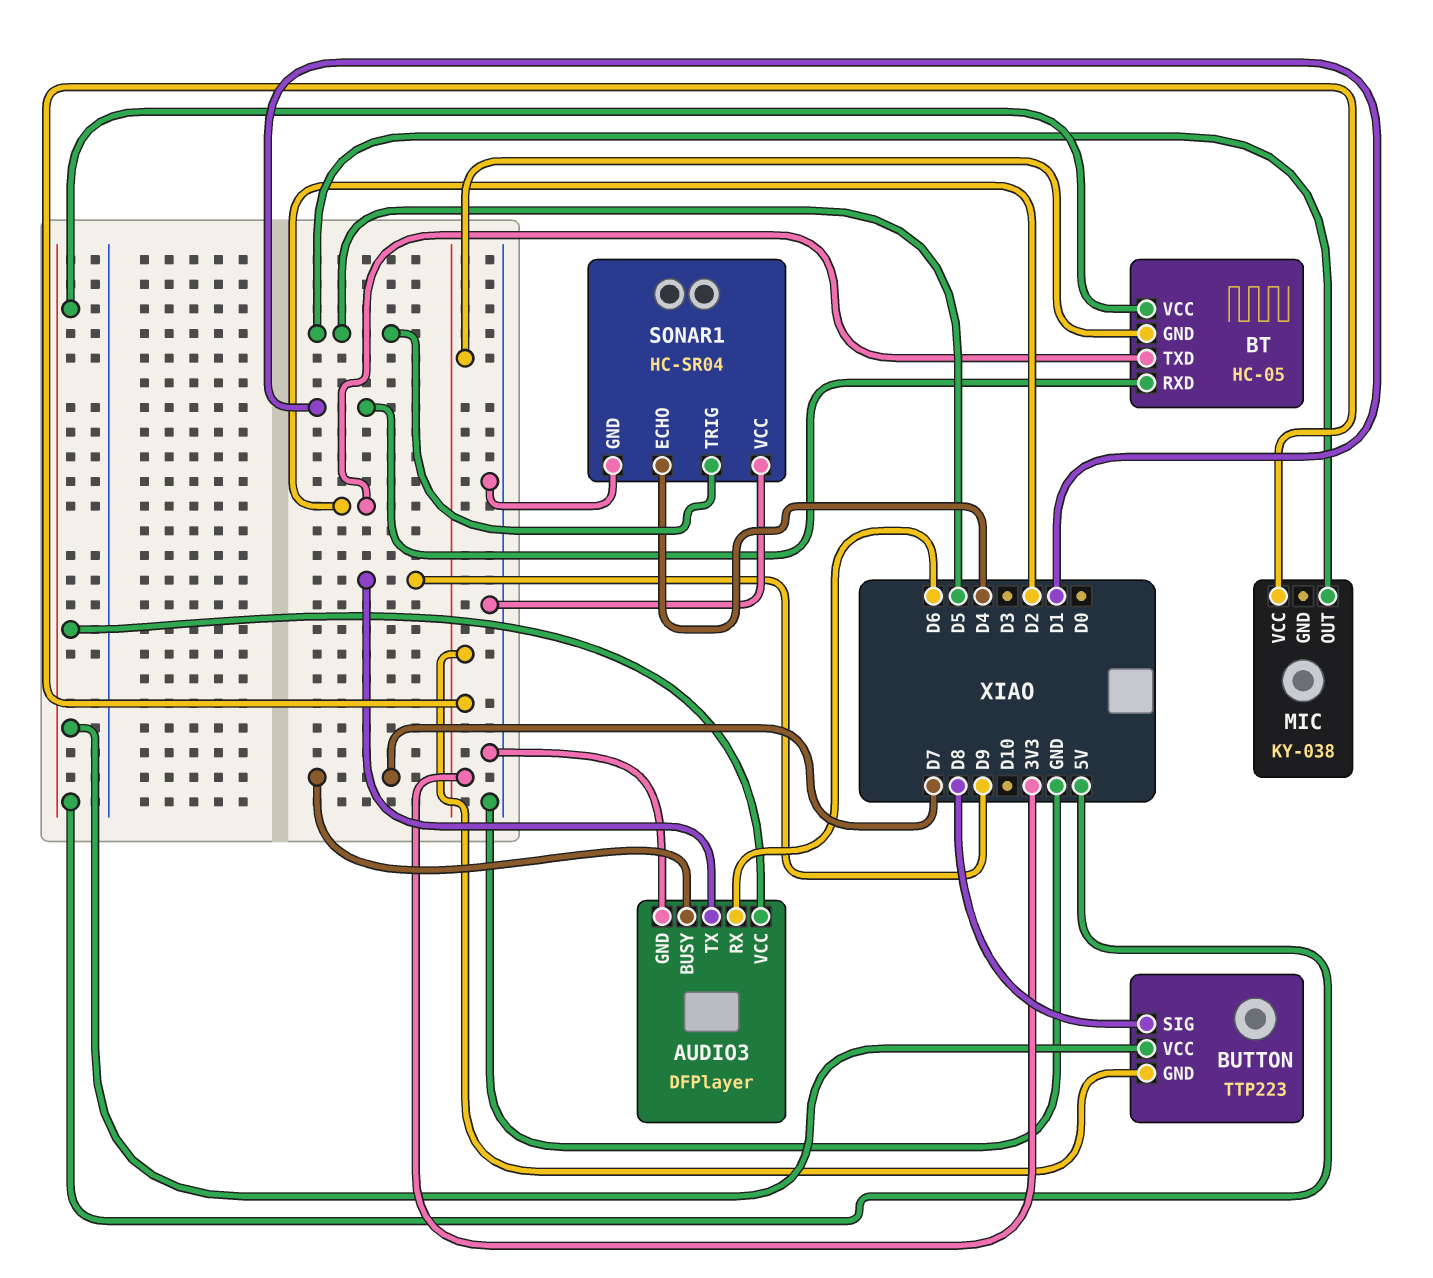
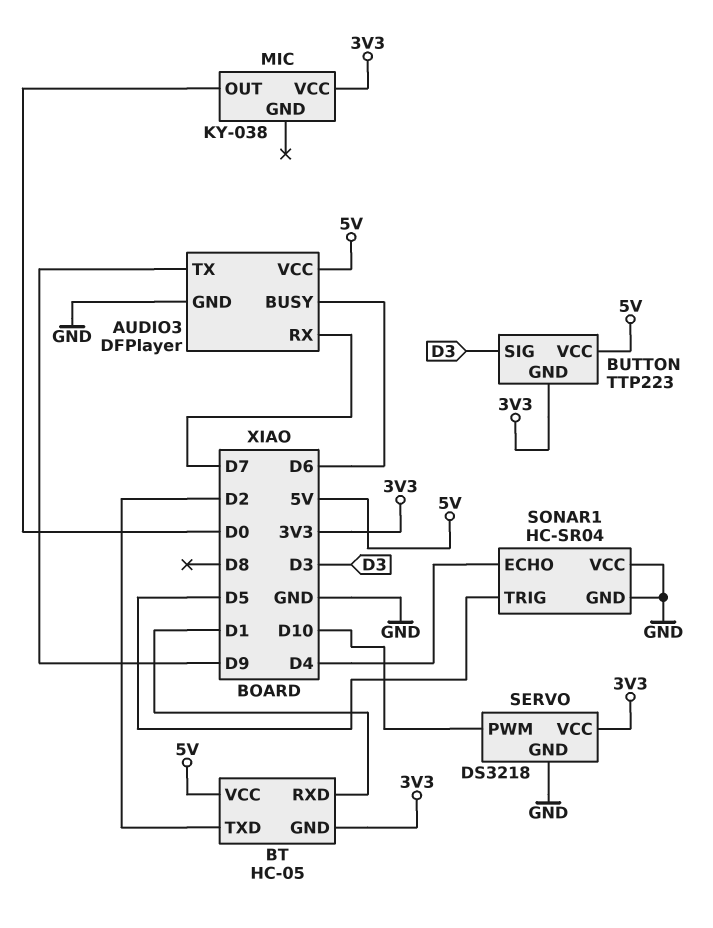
AUDIO3 pin BUSY: D7 -> D6
AUDIO3 pin RX: D6 -> D7
BUTTON pin SIG: D8 -> D3
MIC pin OUT: D5 -> D0
SERVO: none -> DS3218
SERVO pin GND: none -> GND
SERVO pin PWM: none -> D10
SERVO pin VCC: none -> 3V3

